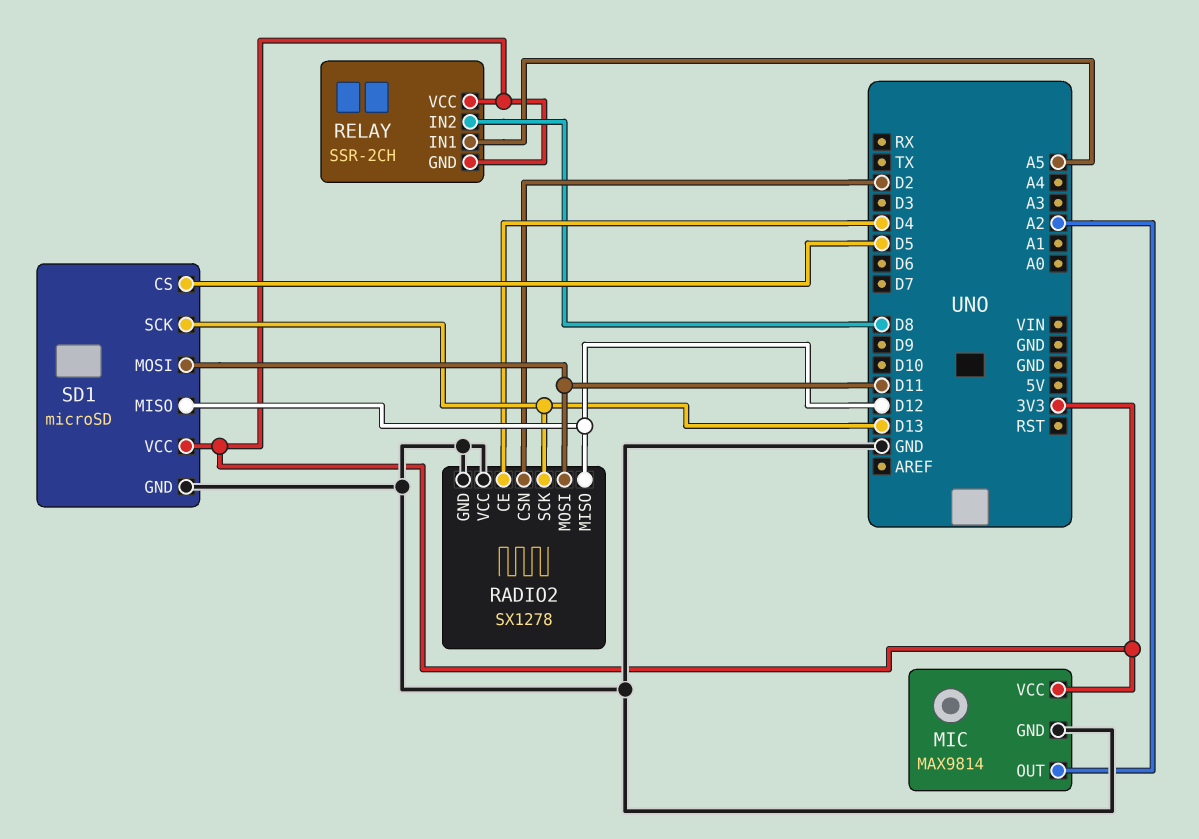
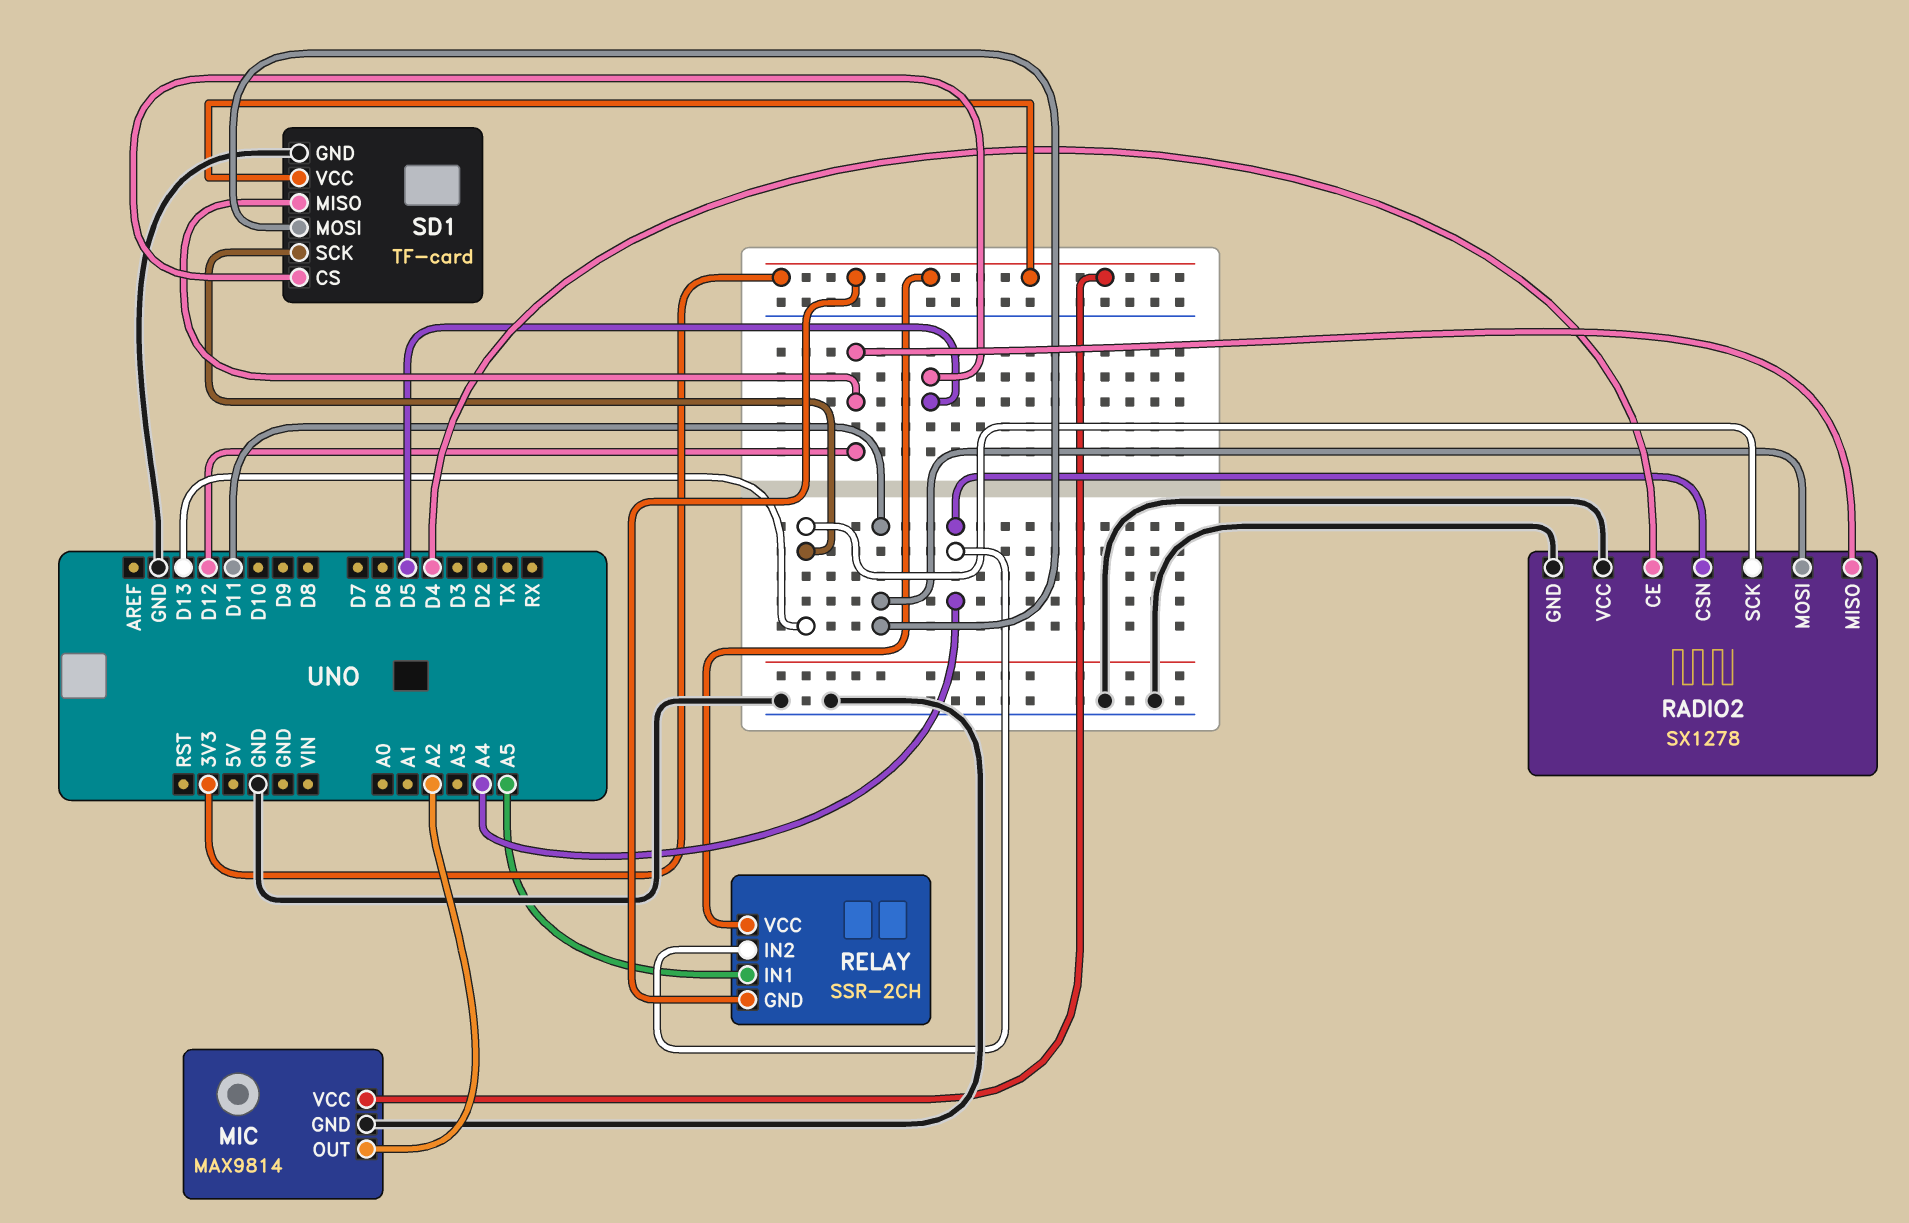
RADIO2 pin CSN: D2 -> A4
RELAY pin IN2: D8 -> A4
SD1: microSD -> TF-card

